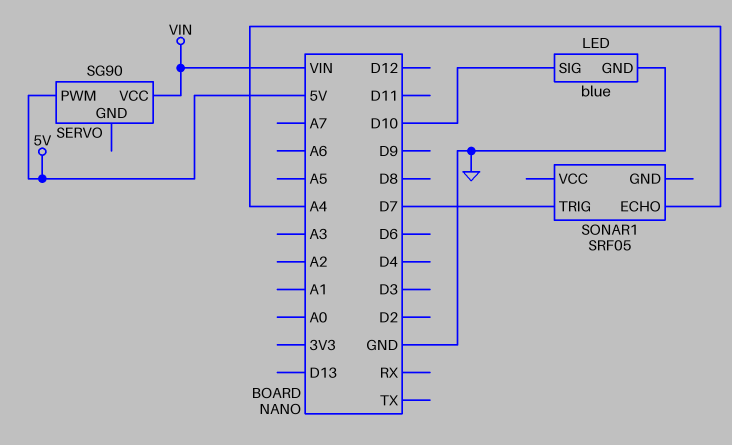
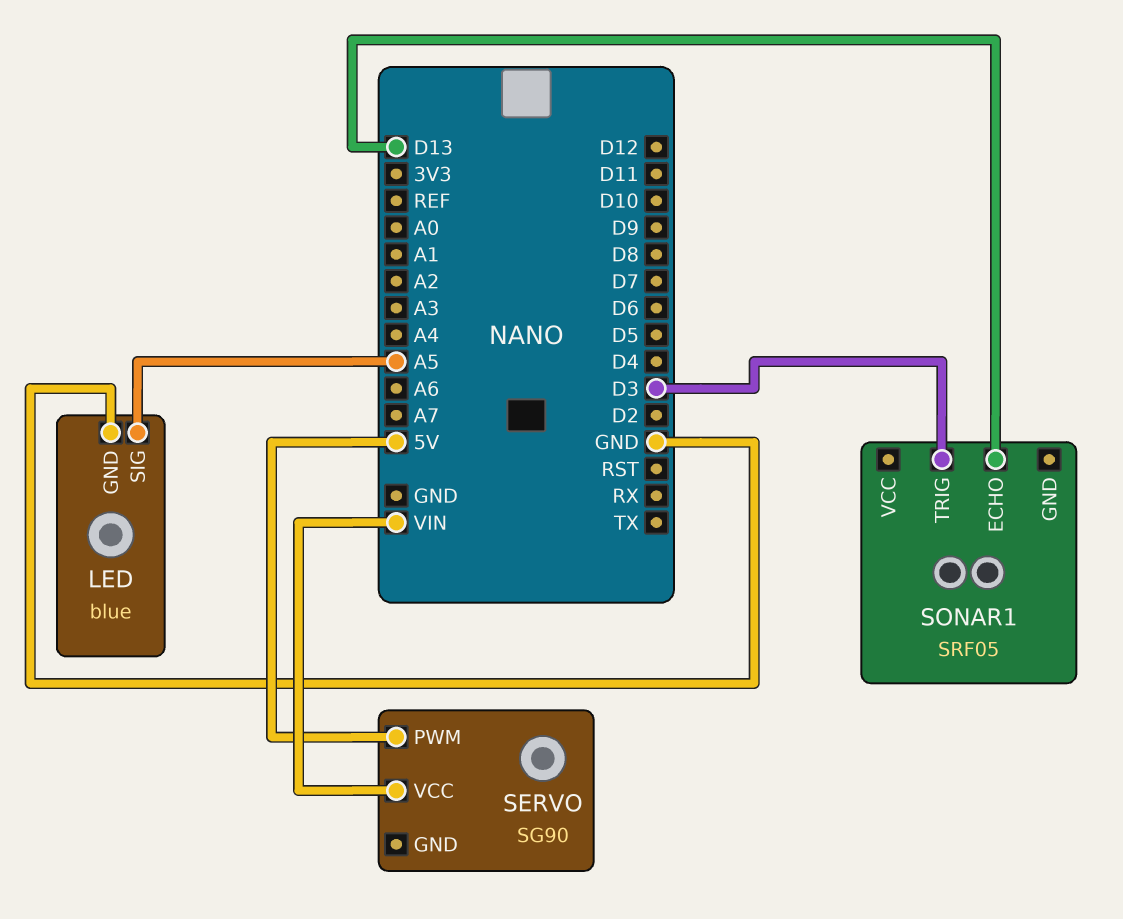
LED pin SIG: D10 -> A5
SONAR1 pin ECHO: A4 -> D13
SONAR1 pin TRIG: D7 -> D3

